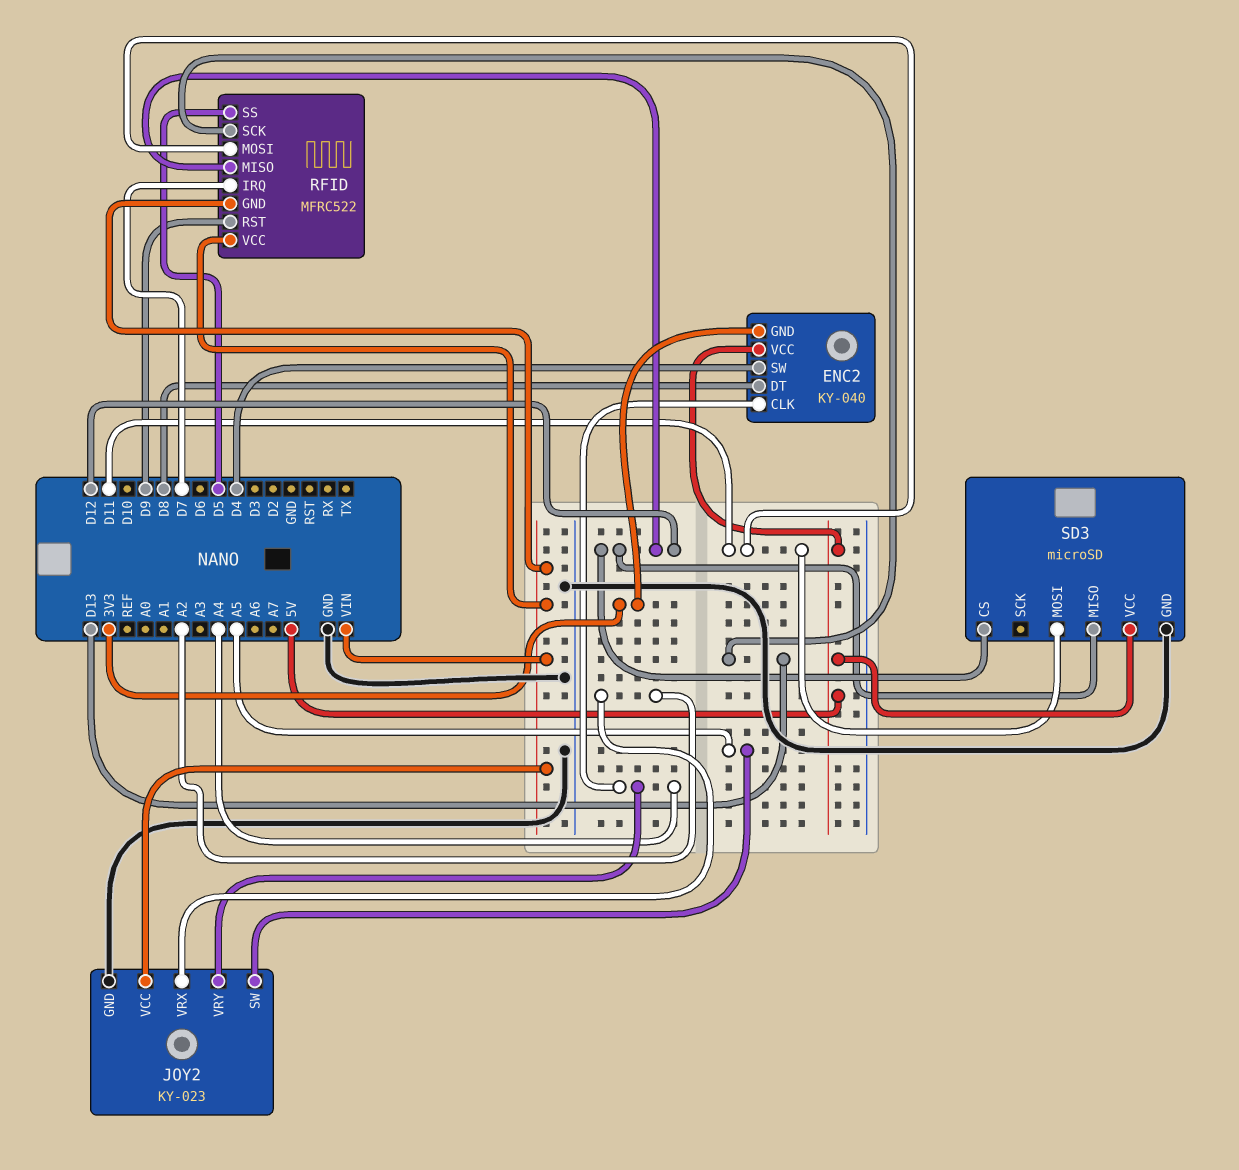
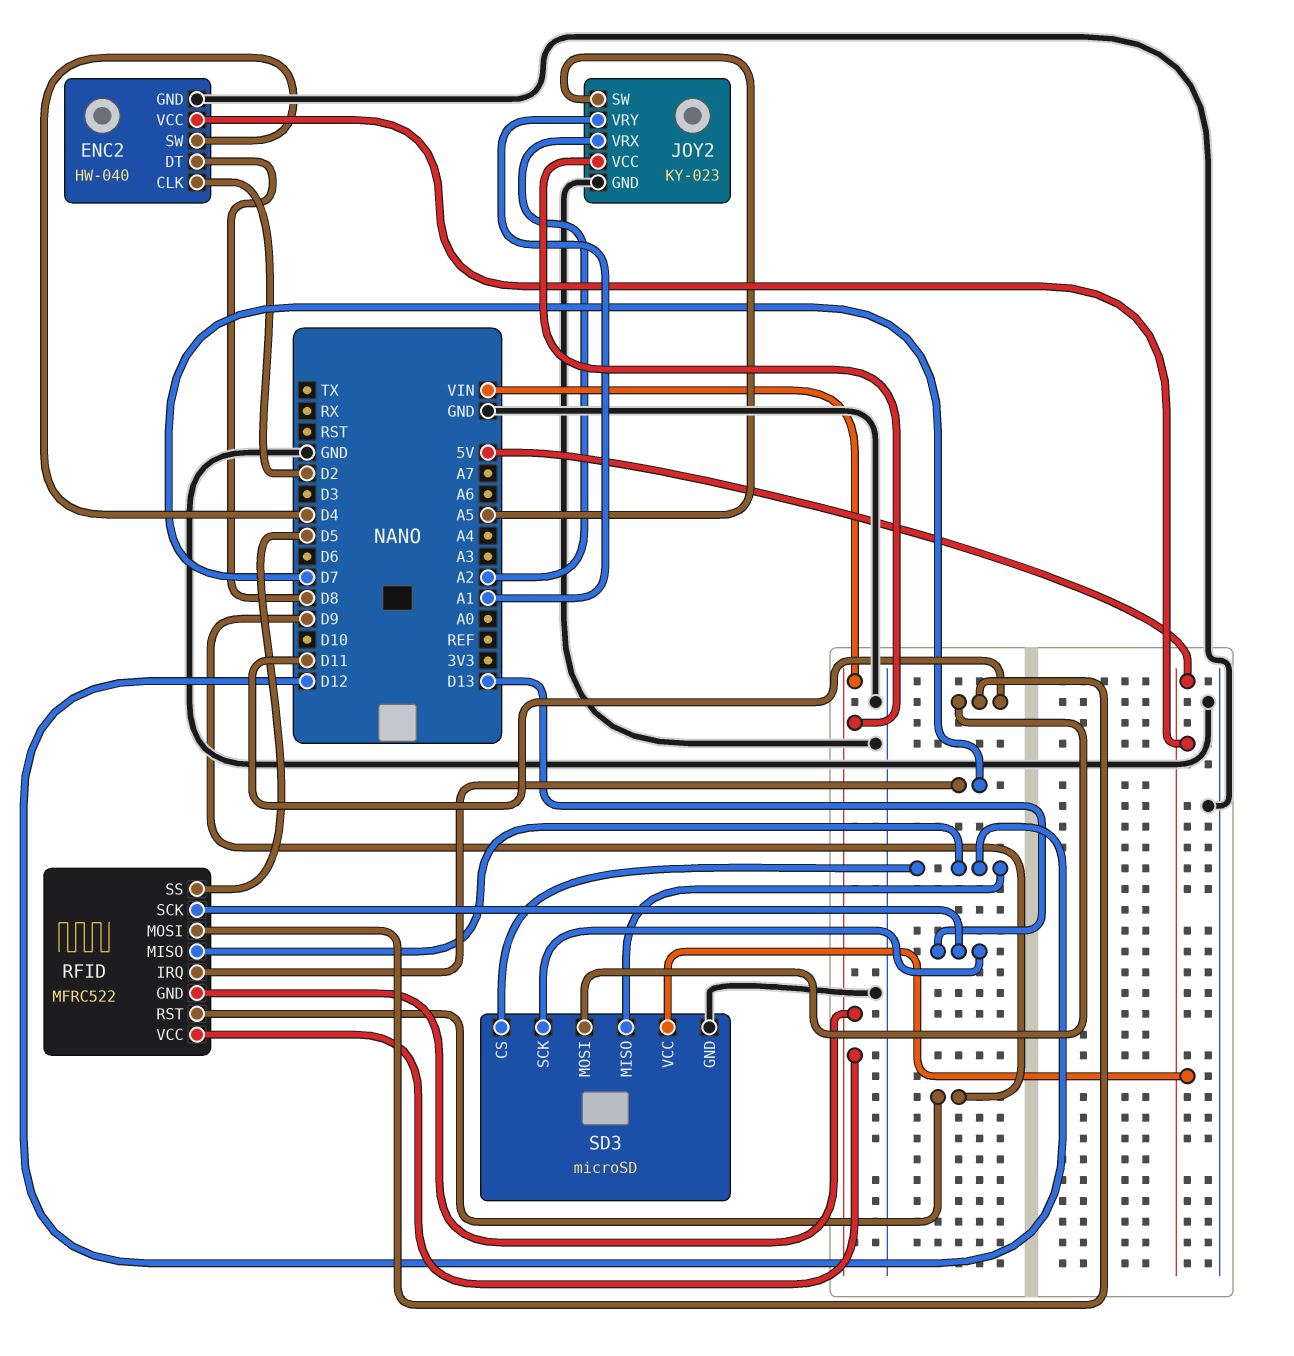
ENC2: KY-040 -> HW-040
ENC2 pin CLK: A4 -> D2
ENC2 pin GND: 3V3 -> GND
JOY2 pin VRY: A4 -> A1
SD3 pin SCK: none -> D13

